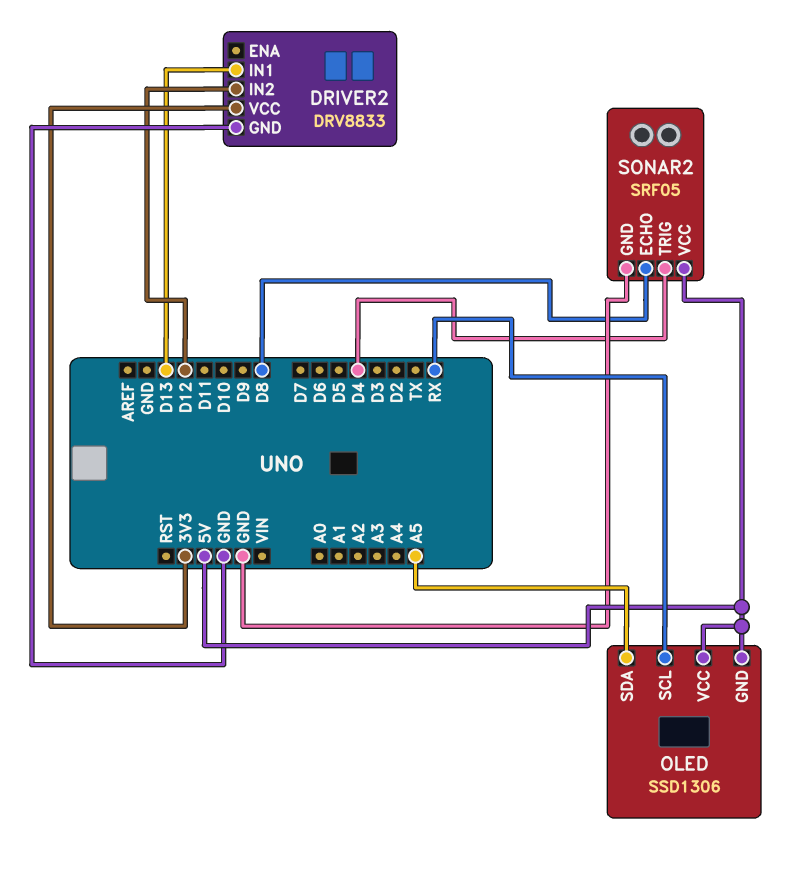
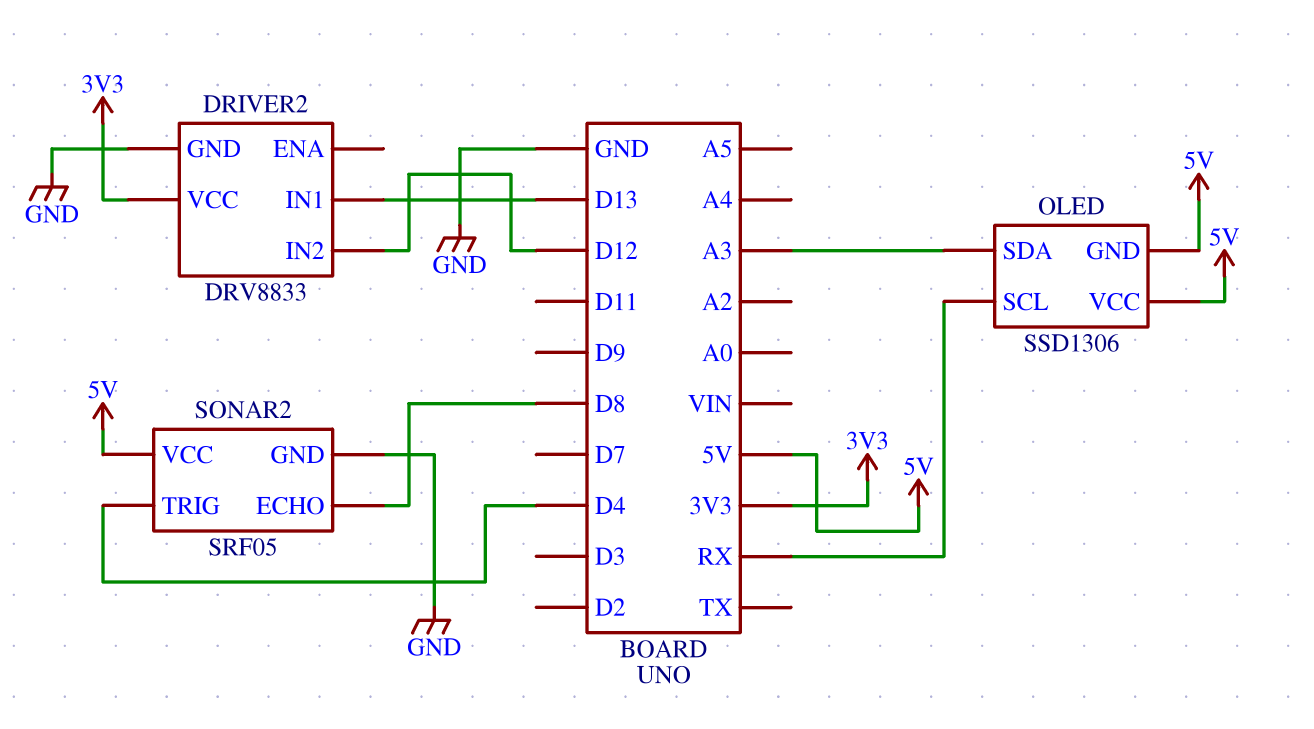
OLED pin SDA: A5 -> A3

